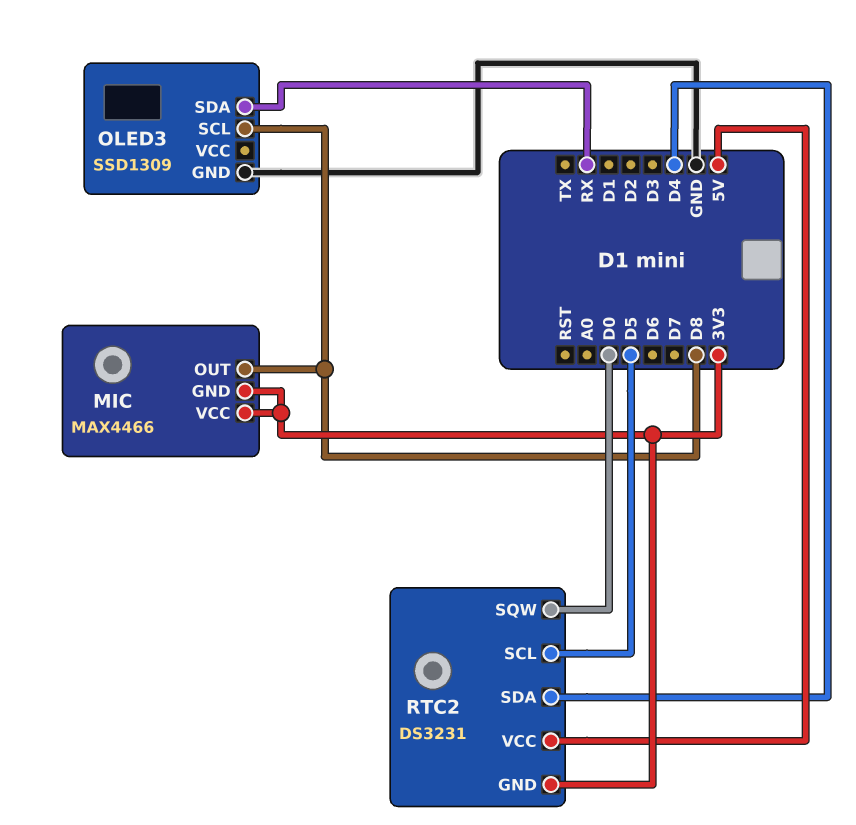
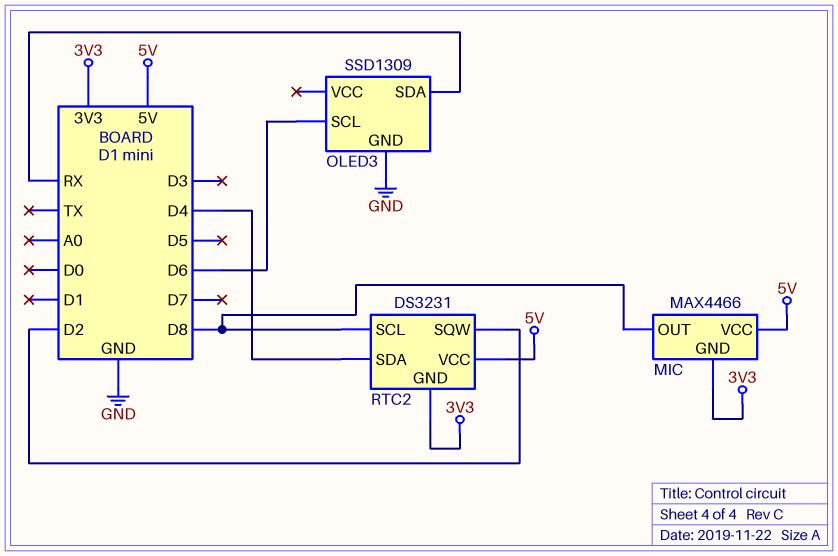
MIC pin VCC: 3V3 -> 5V
OLED3 pin SCL: D8 -> D6
RTC2 pin SCL: D5 -> D8
RTC2 pin SQW: D0 -> D2

